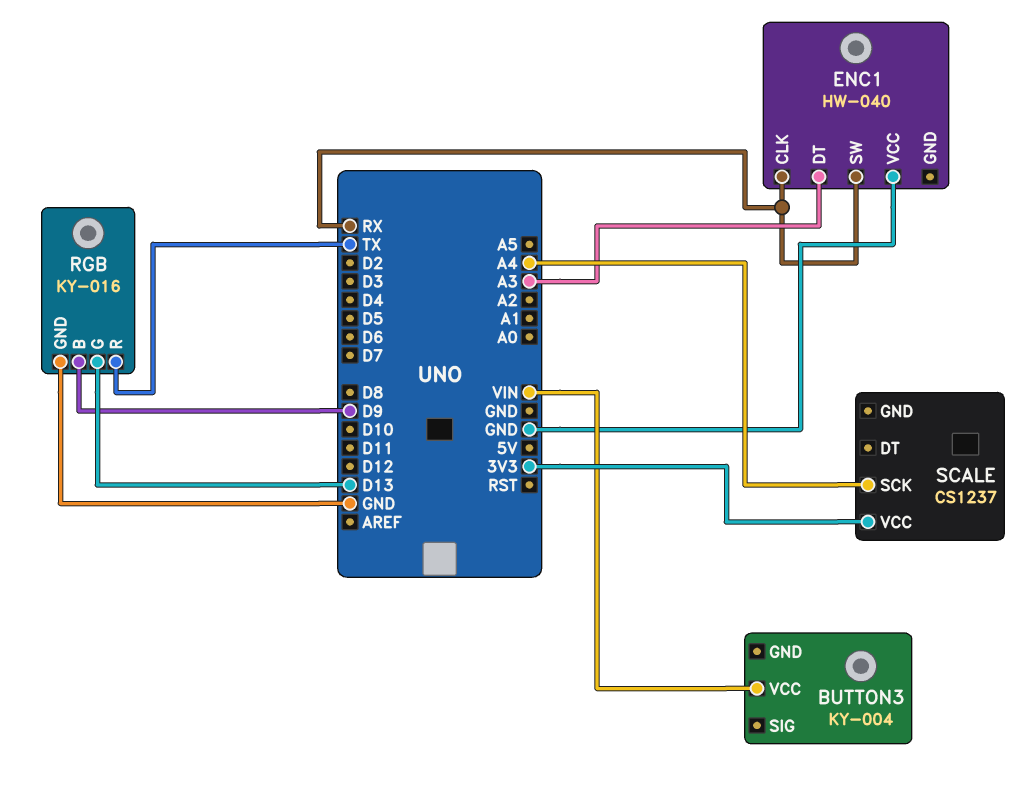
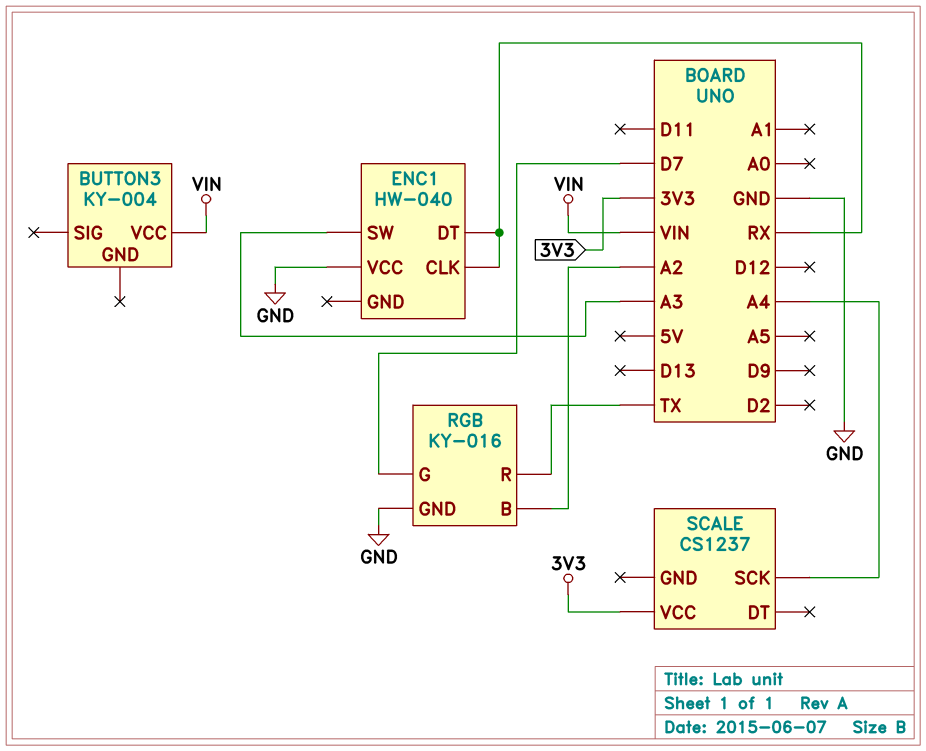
ENC1 pin DT: A3 -> RX
ENC1 pin SW: RX -> A3
RGB pin B: D9 -> A2
RGB pin G: D13 -> D7

